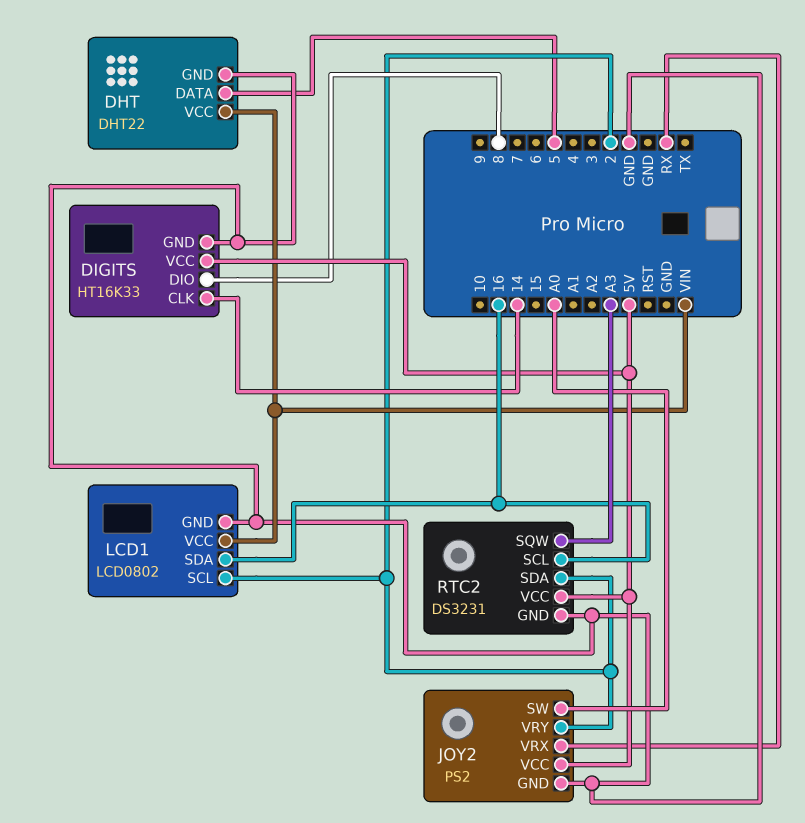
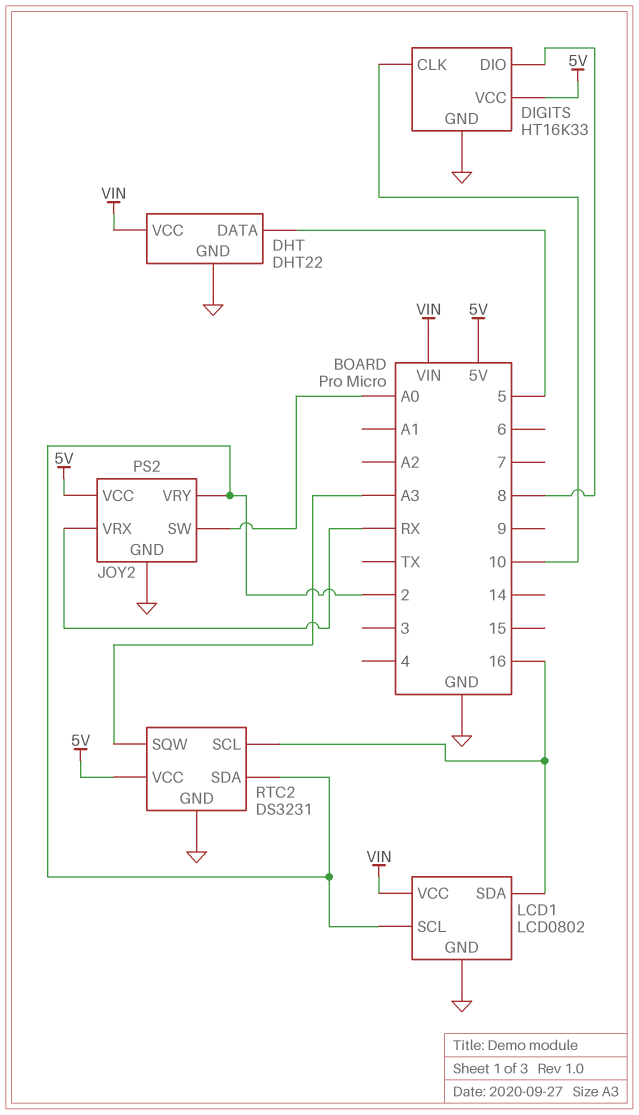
DIGITS pin CLK: 14 -> 10

